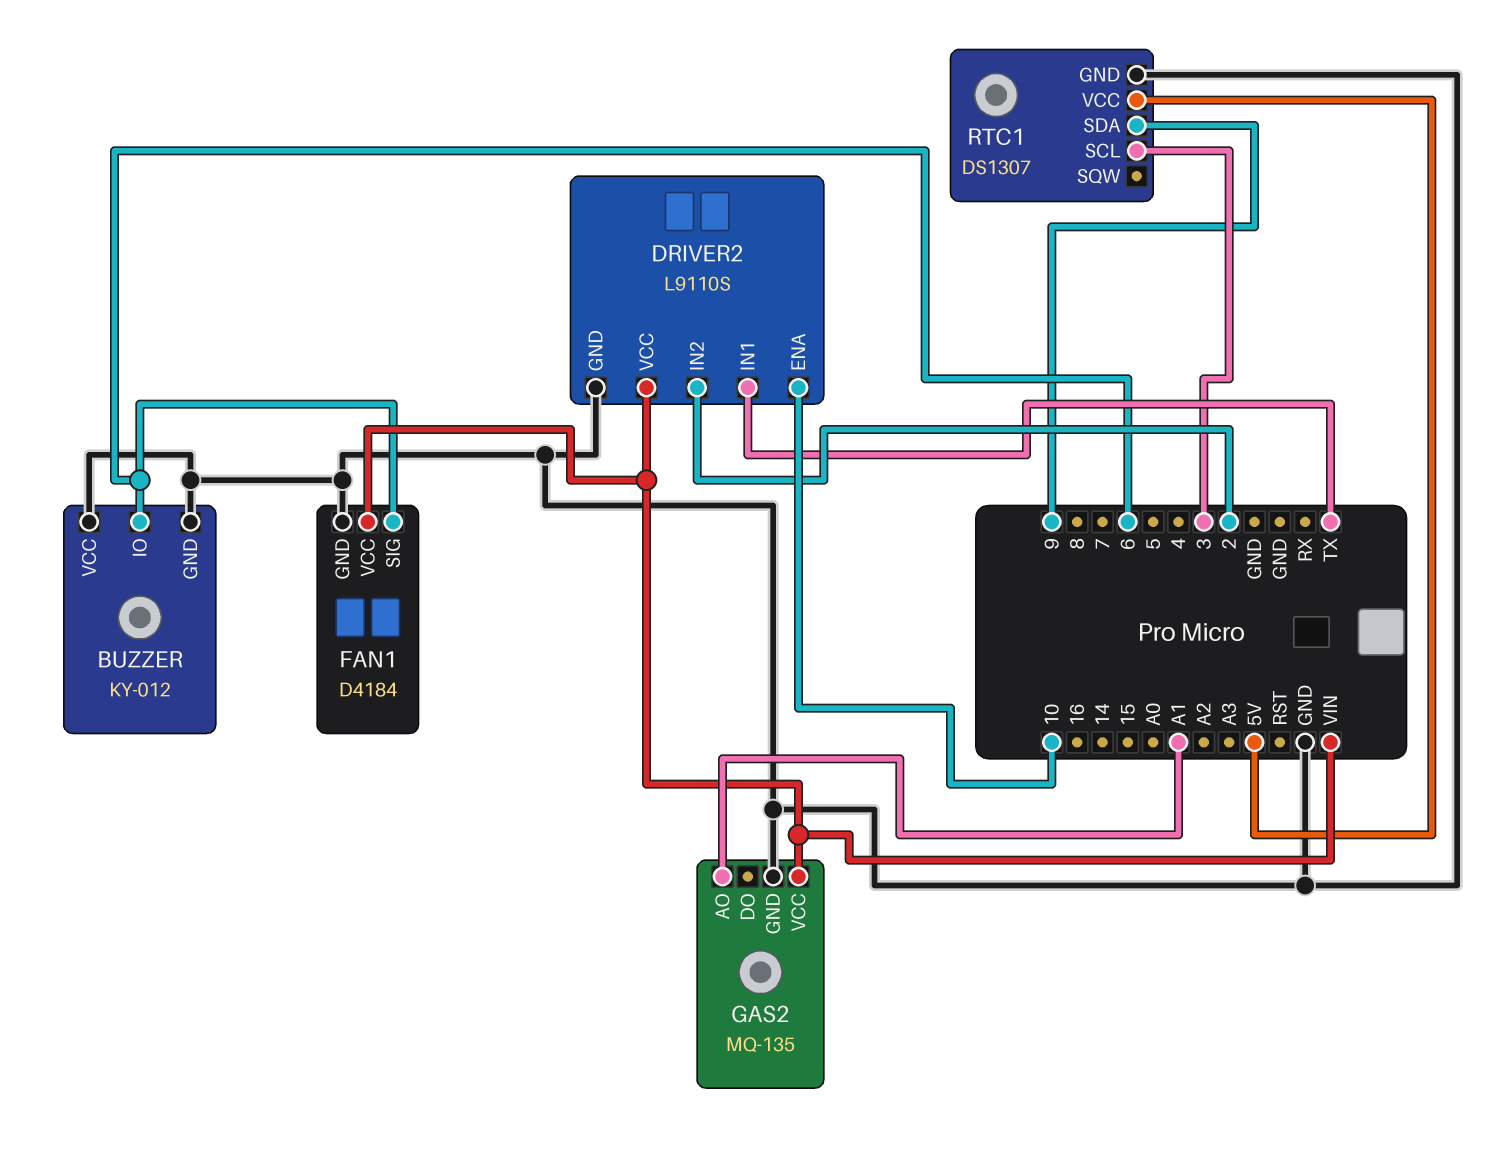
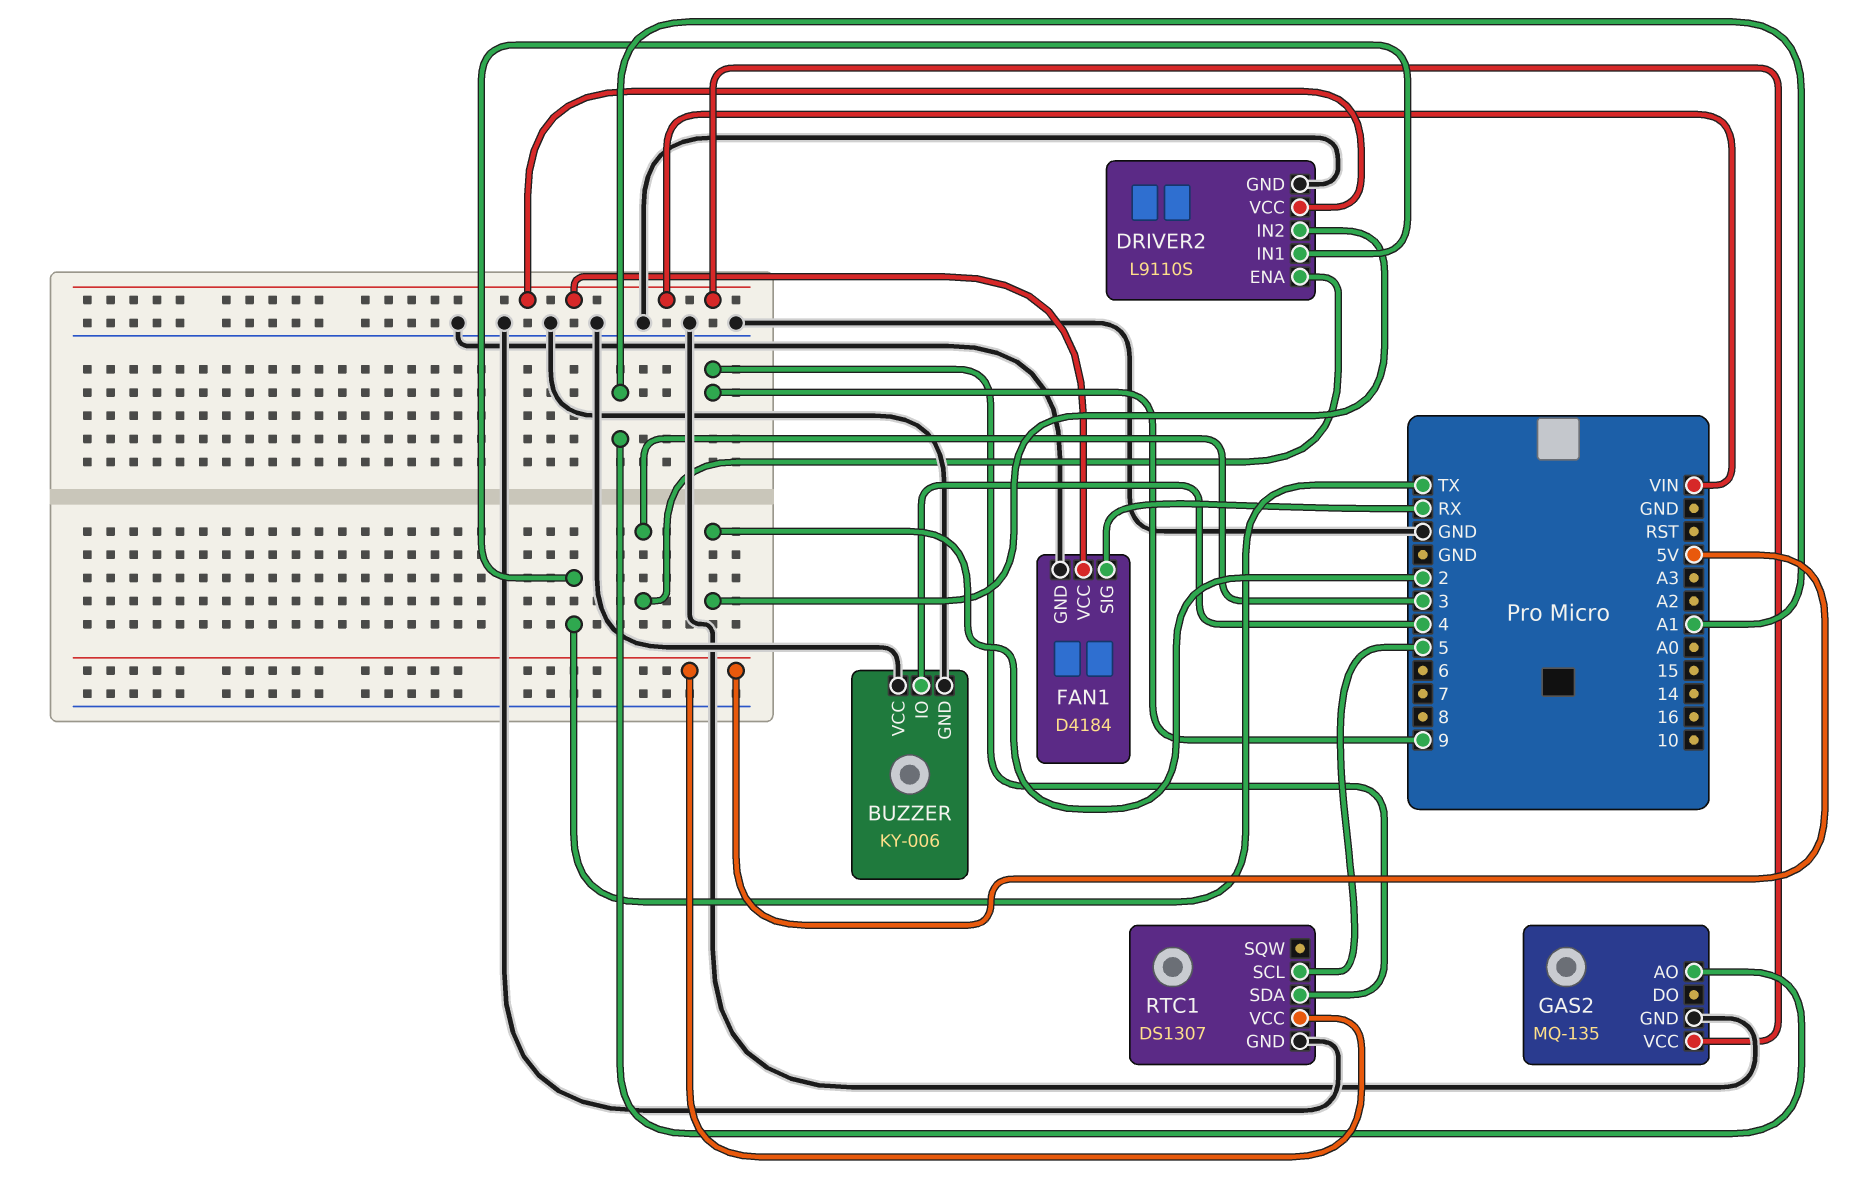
BUZZER: KY-012 -> KY-006
BUZZER pin IO: 6 -> 4
DRIVER2 pin ENA: 10 -> 3
FAN1 pin SIG: 6 -> RX
RTC1 pin SCL: 3 -> 5

